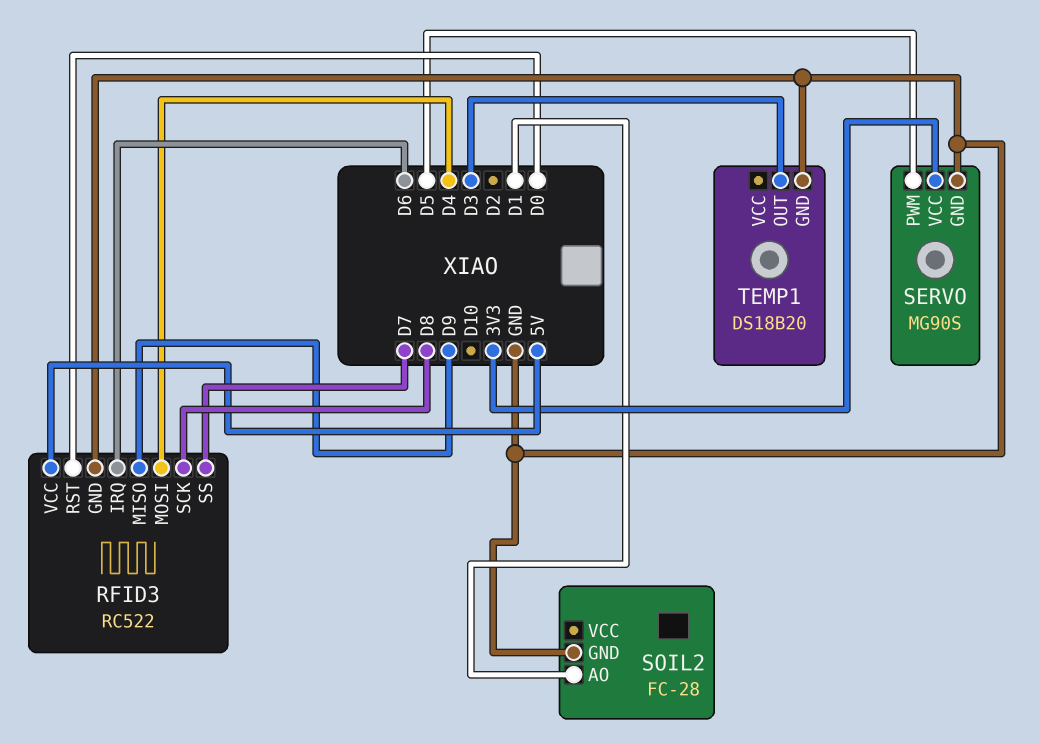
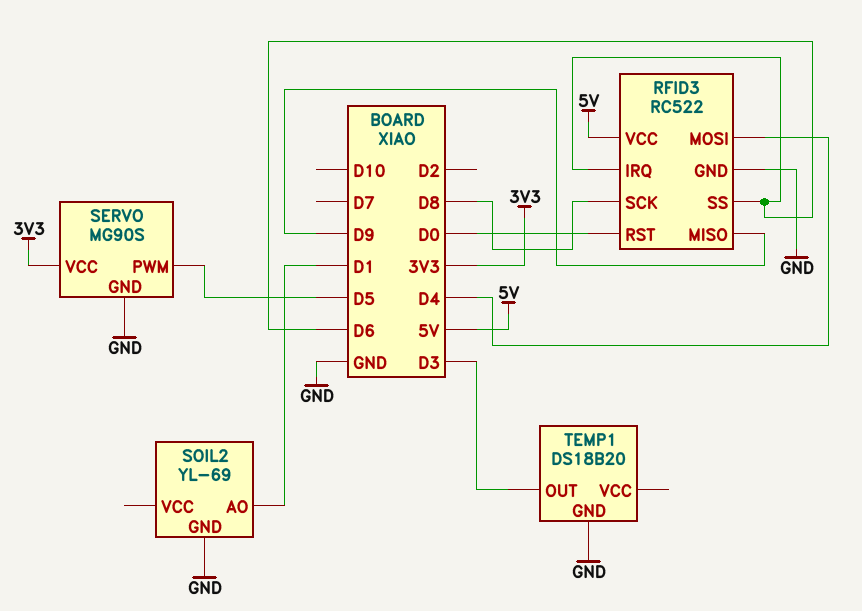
RFID3 pin SS: D7 -> D6
SOIL2: FC-28 -> YL-69

